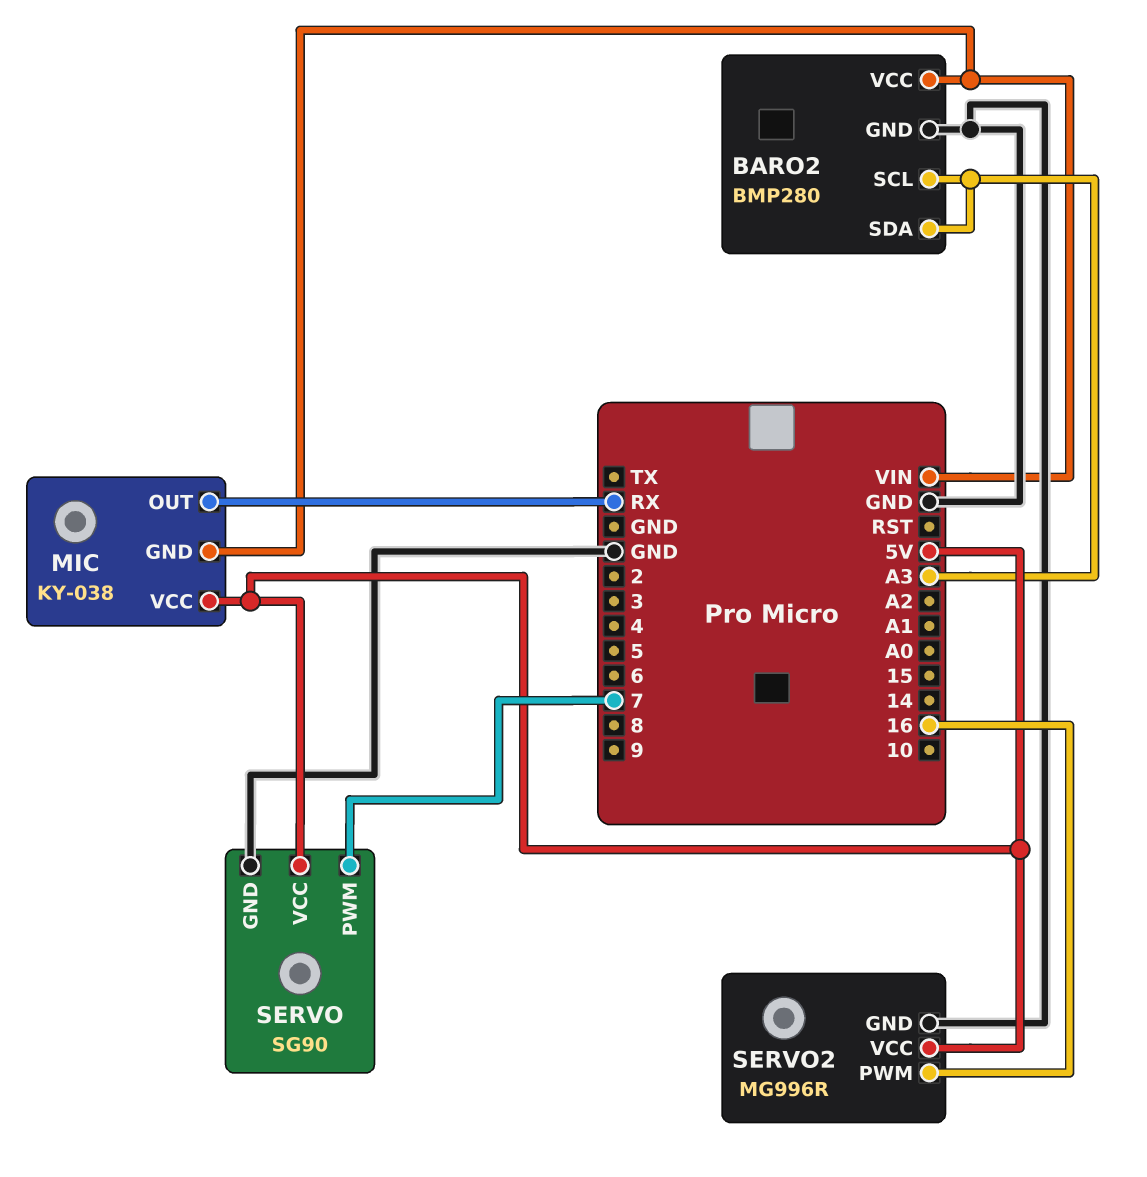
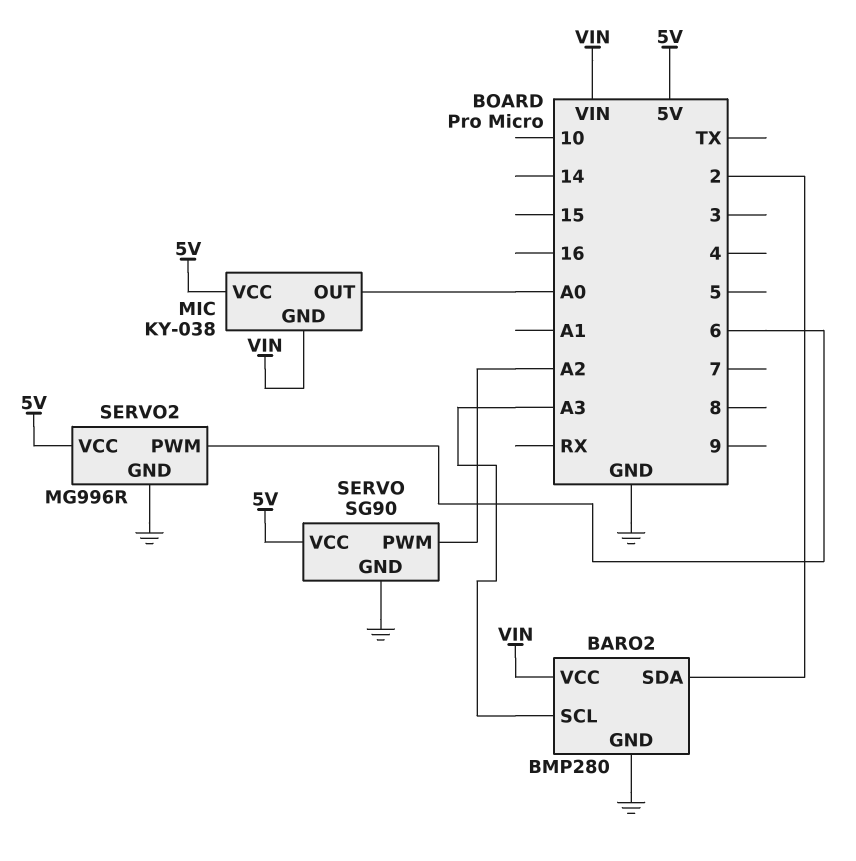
BARO2 pin SDA: A3 -> 2
MIC pin OUT: RX -> A0
SERVO pin PWM: 7 -> A2
SERVO2 pin PWM: 16 -> 6

